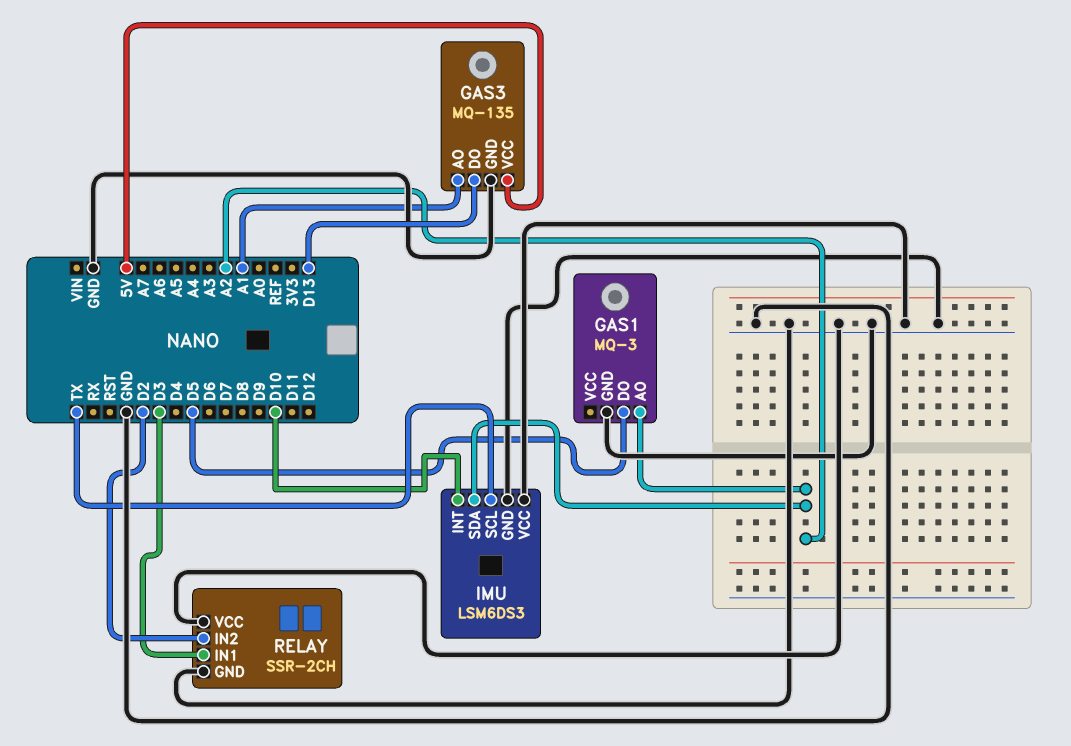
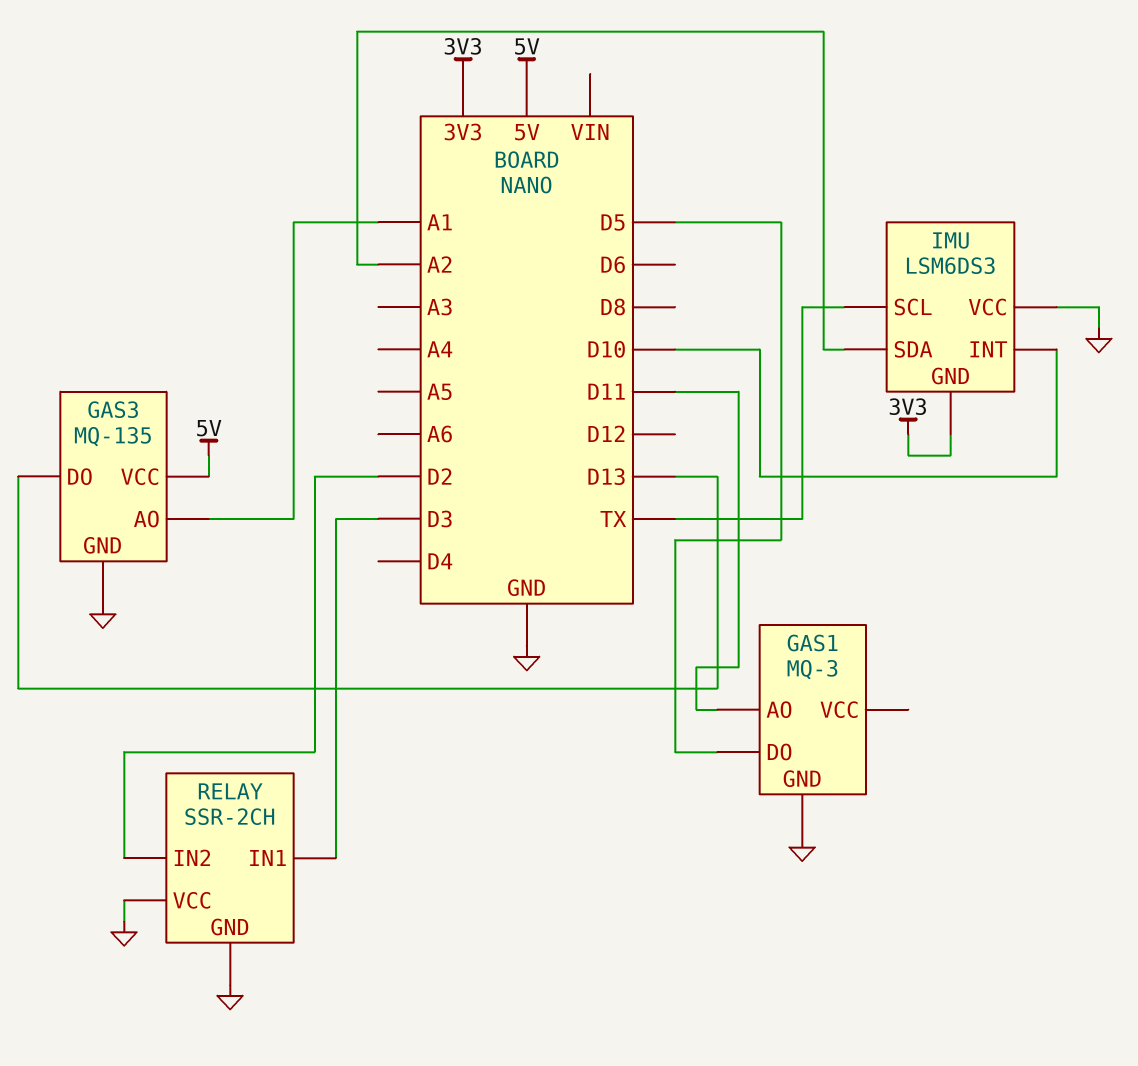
GAS1 pin AO: A2 -> D11
IMU pin GND: GND -> 3V3

